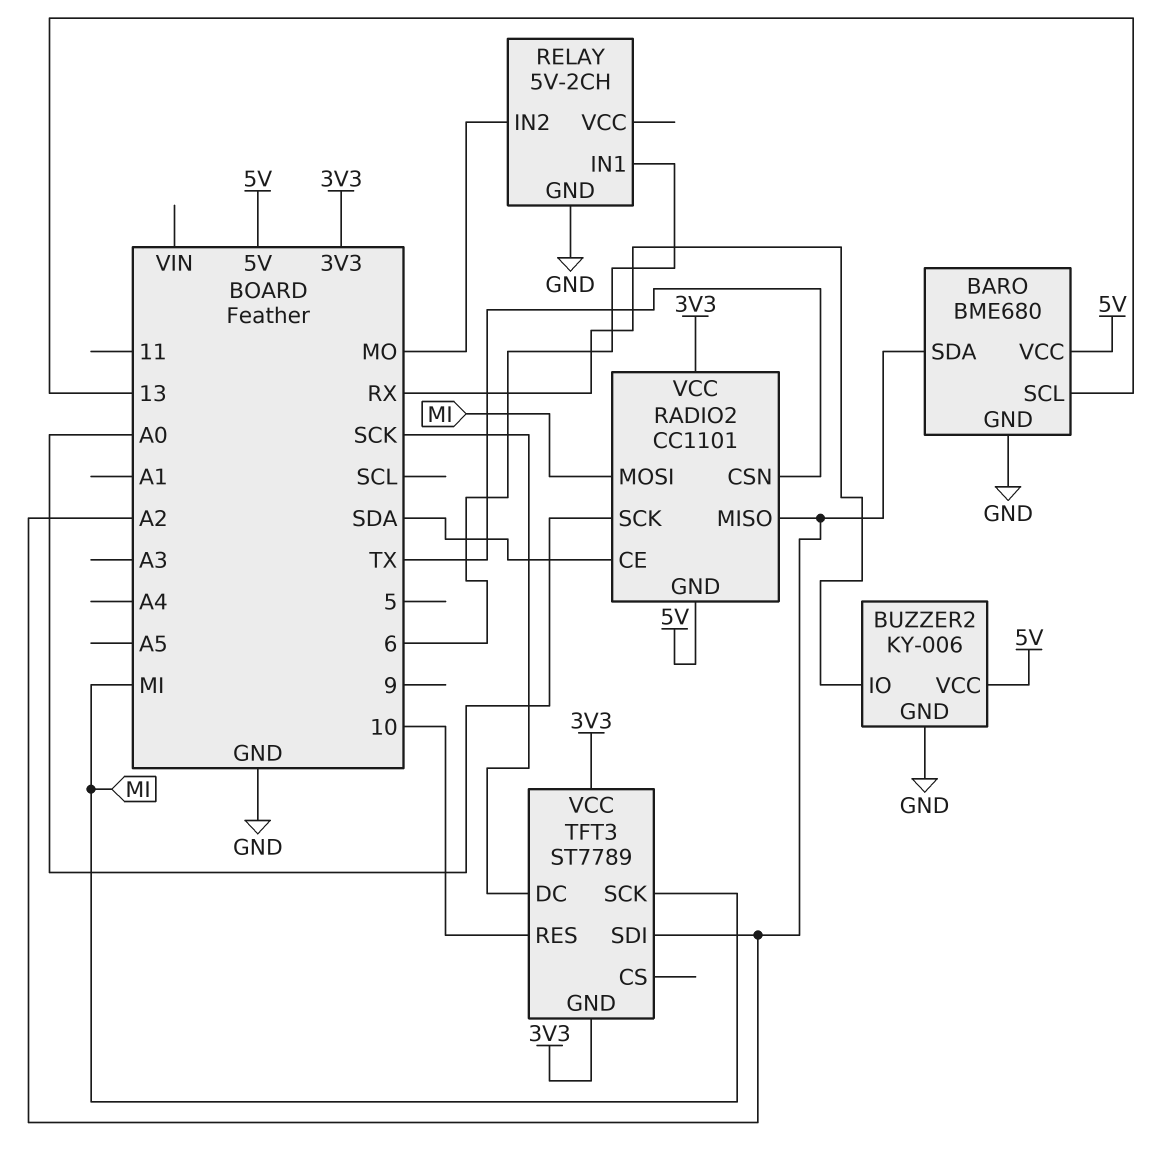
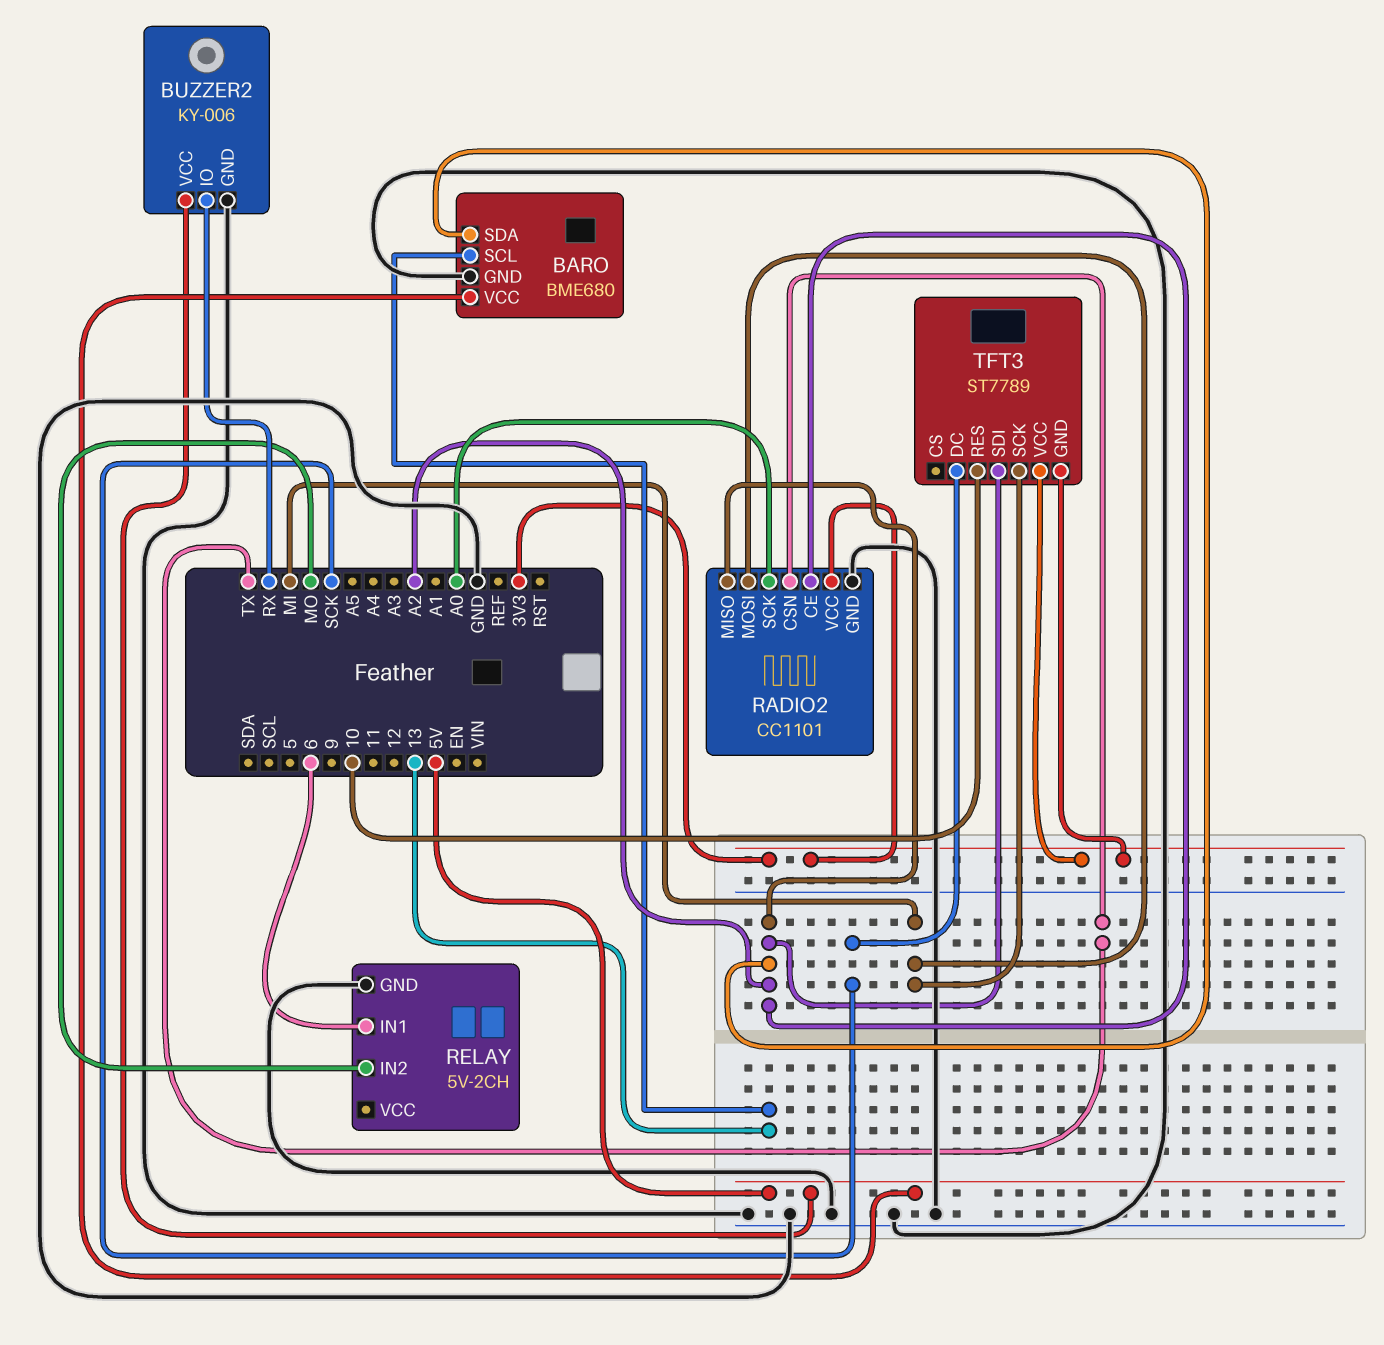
RADIO2 pin CE: SDA -> A2
RADIO2 pin GND: 5V -> GND

